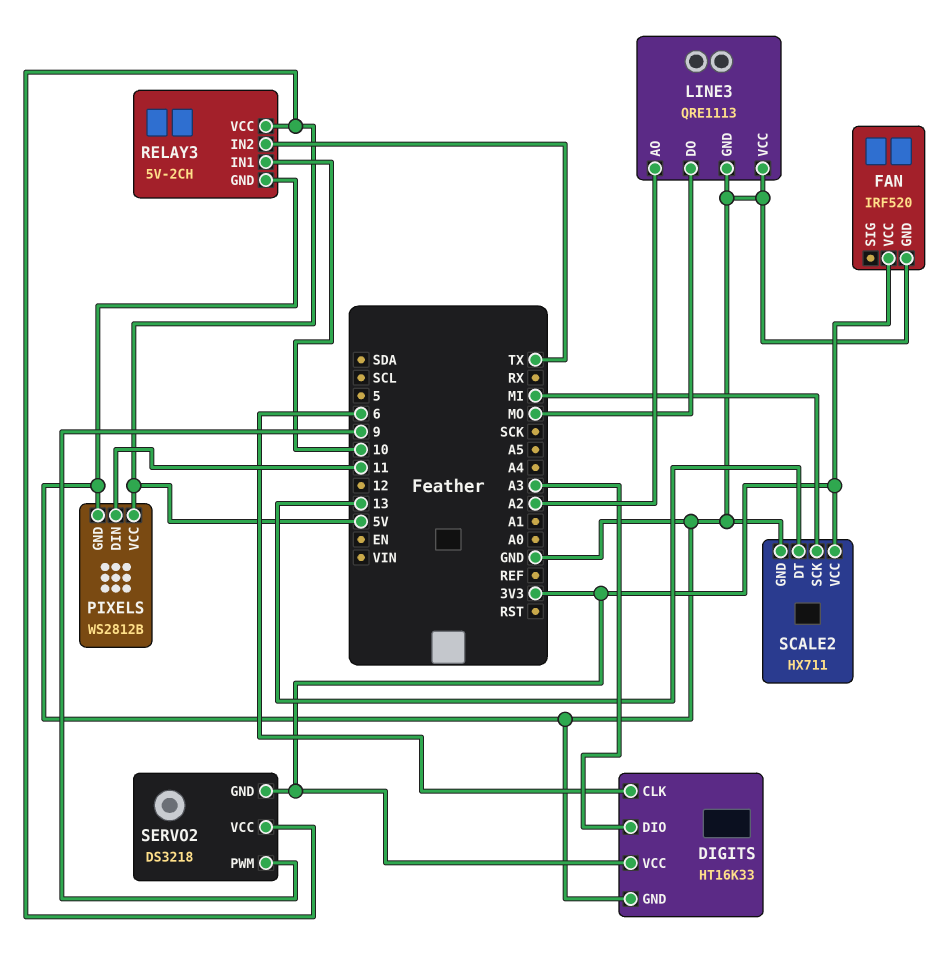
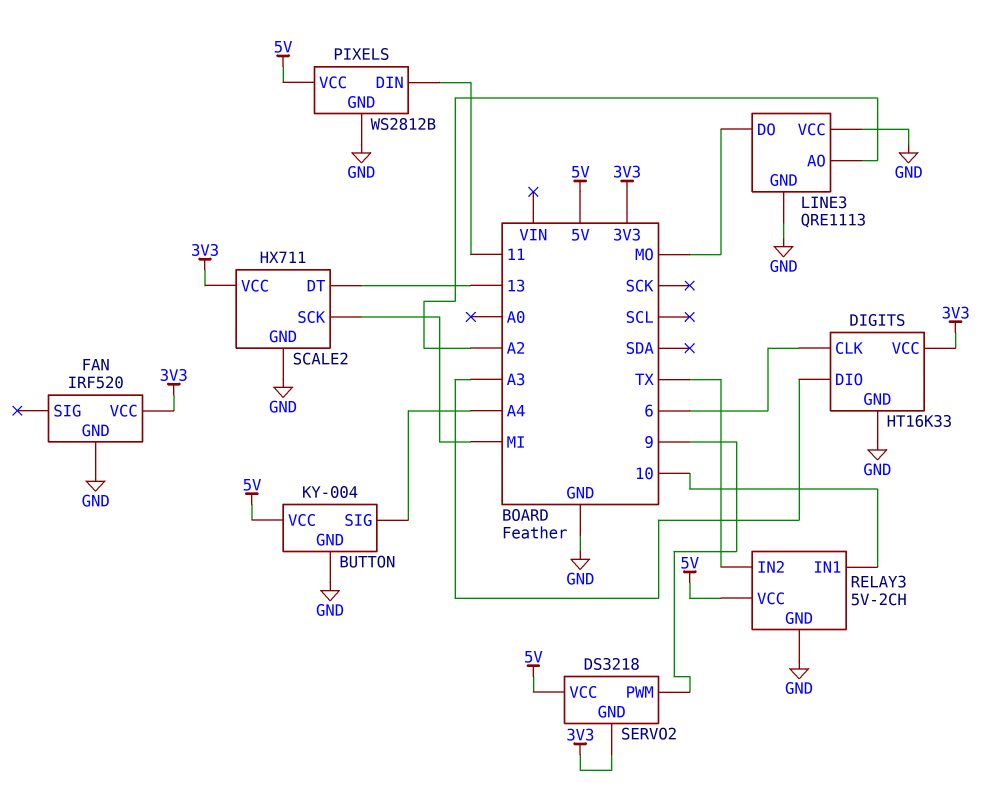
BUTTON: none -> KY-004
BUTTON pin GND: none -> GND
BUTTON pin SIG: none -> A4
BUTTON pin VCC: none -> 5V

